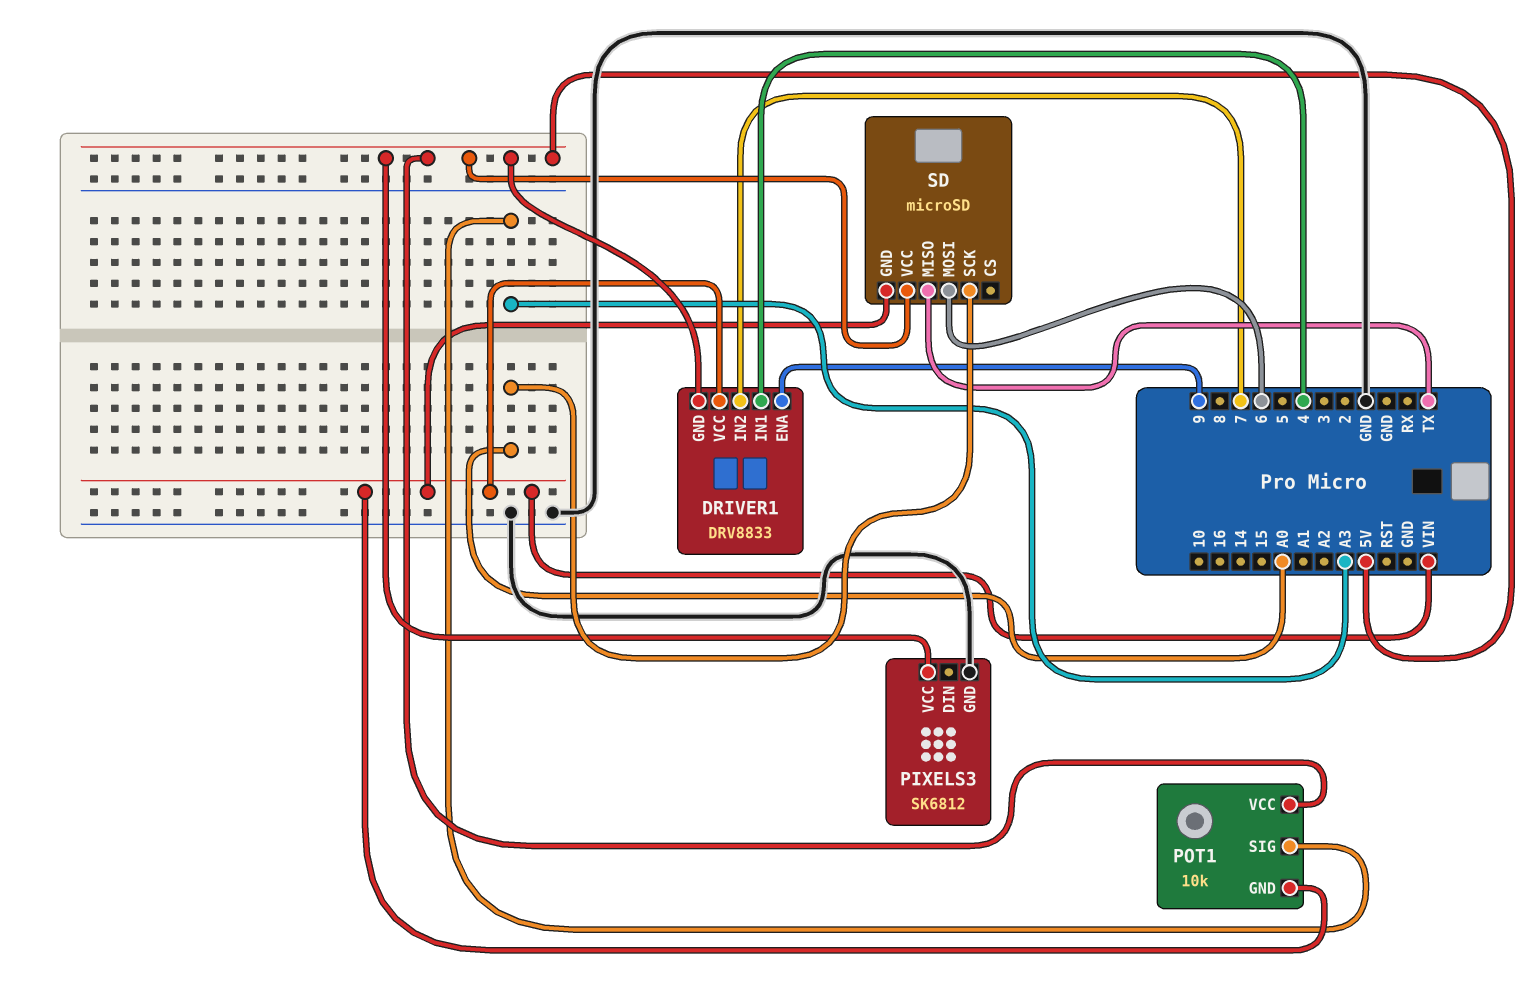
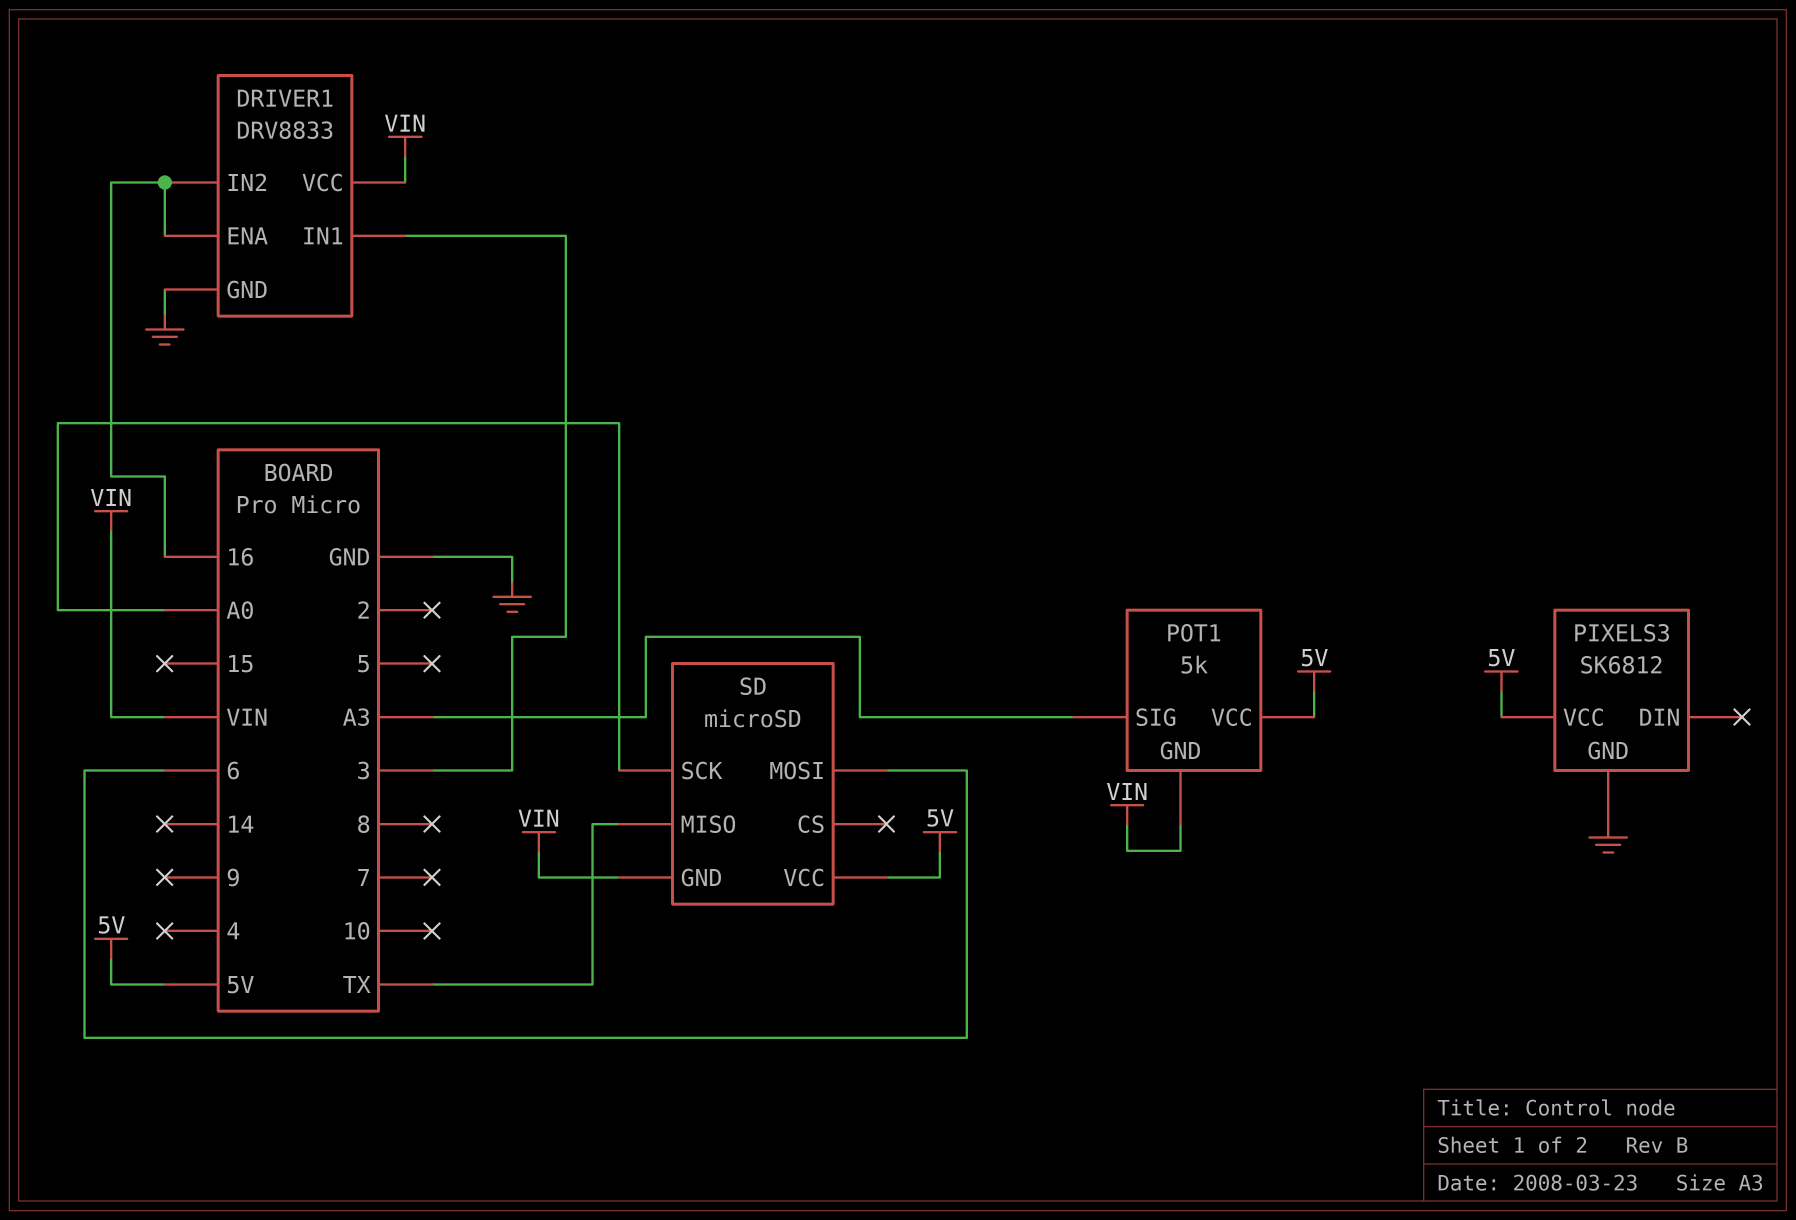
DRIVER1 pin ENA: 9 -> 16
DRIVER1 pin GND: 5V -> GND
DRIVER1 pin IN1: 4 -> 3
DRIVER1 pin IN2: 7 -> 16
POT1: 10k -> 5k

